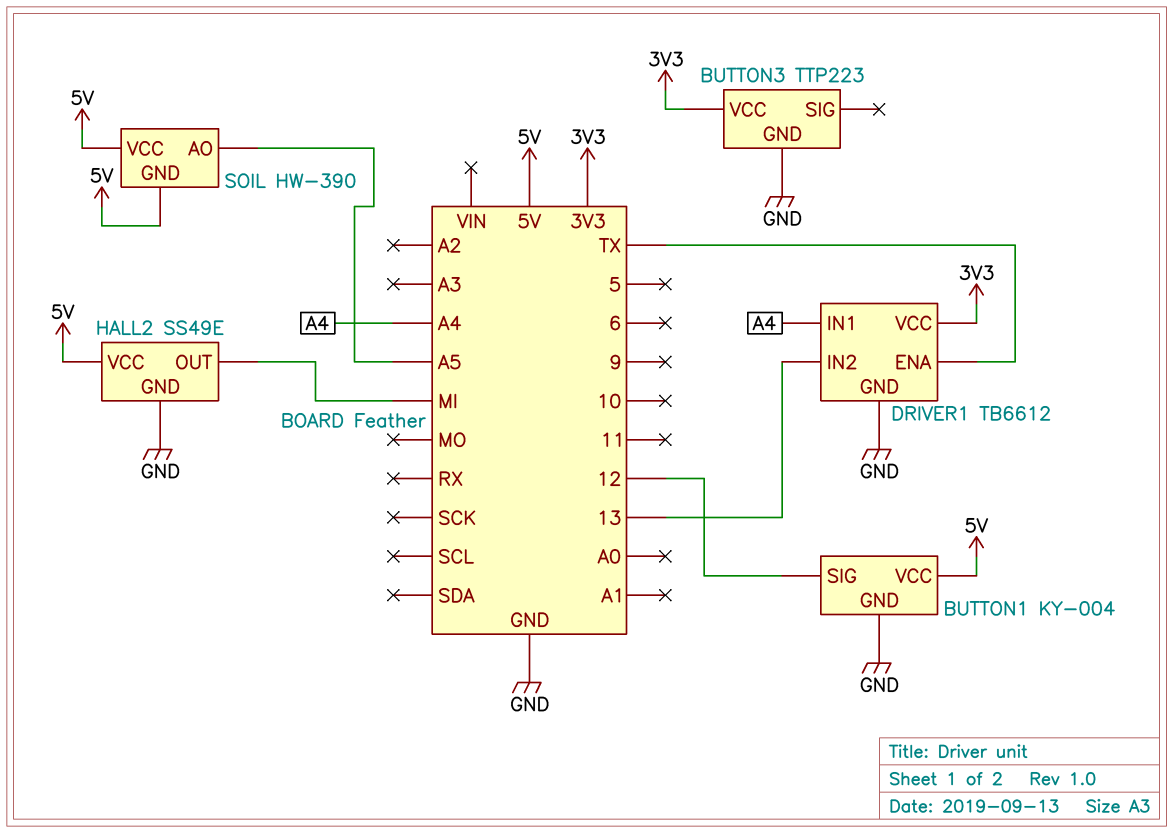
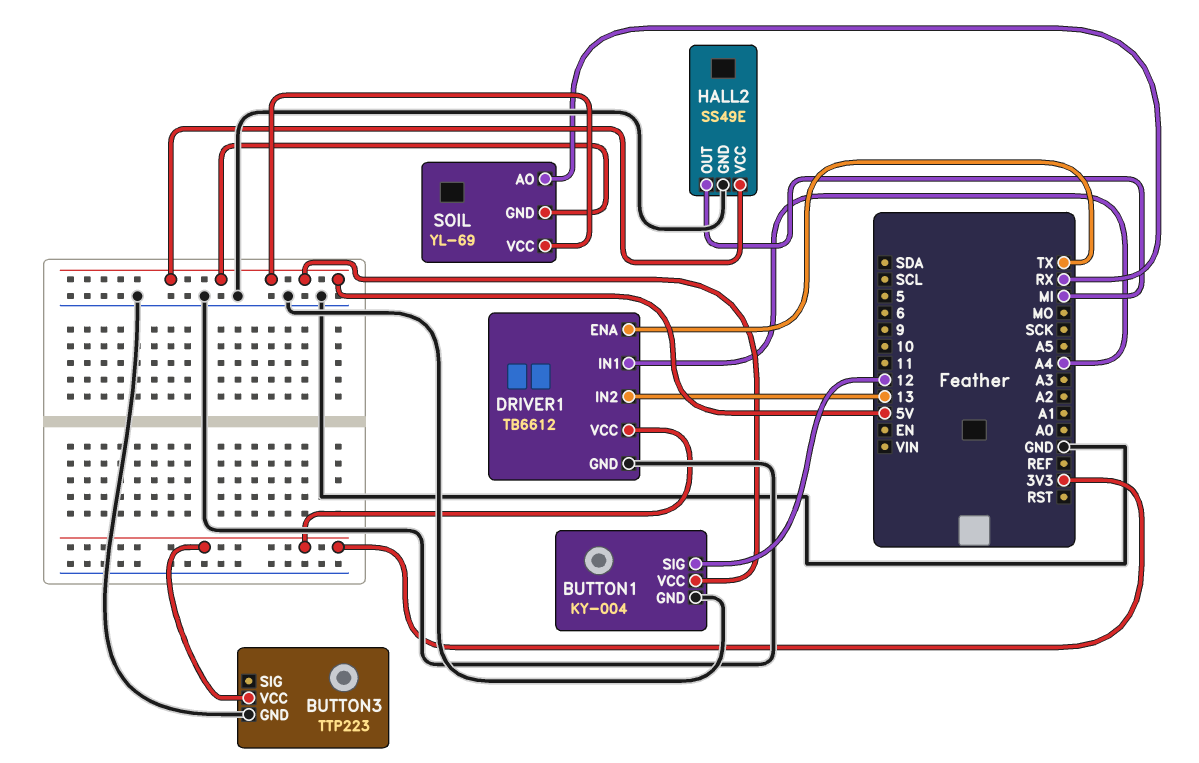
SOIL: HW-390 -> YL-69
SOIL pin AO: A5 -> RX

